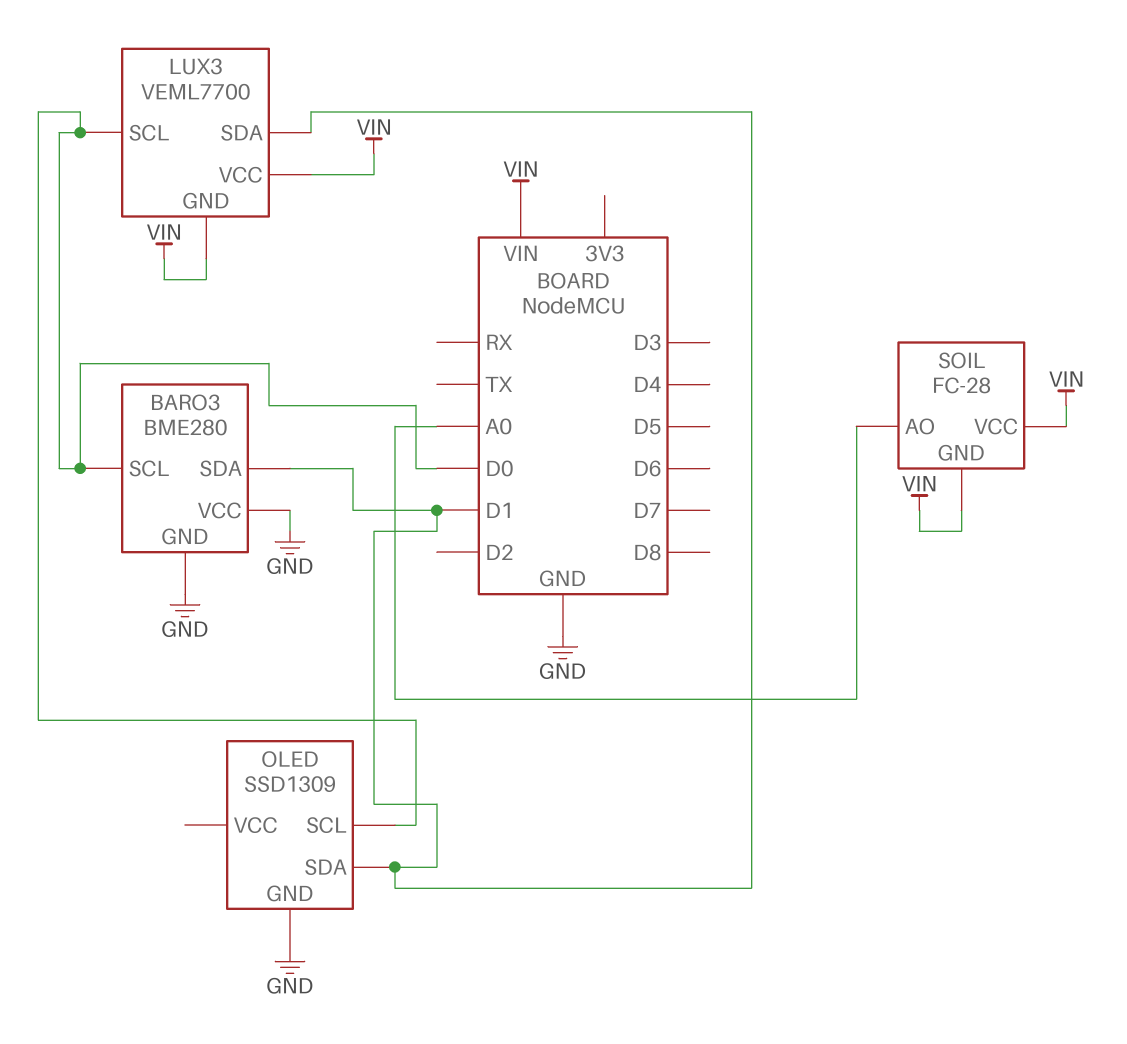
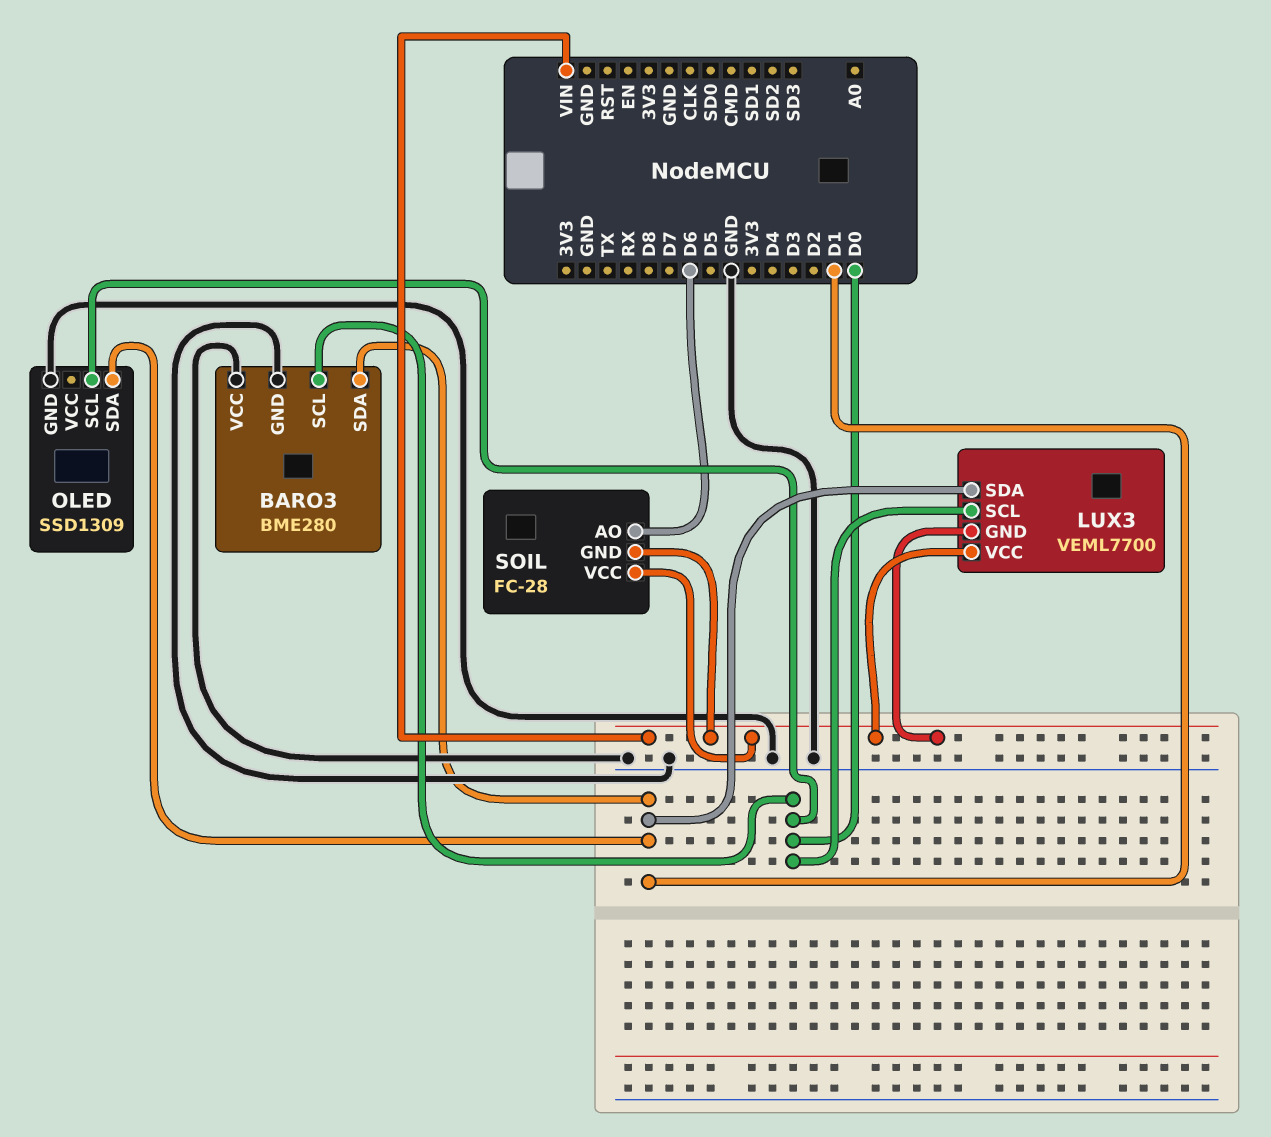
SOIL pin AO: A0 -> D6

